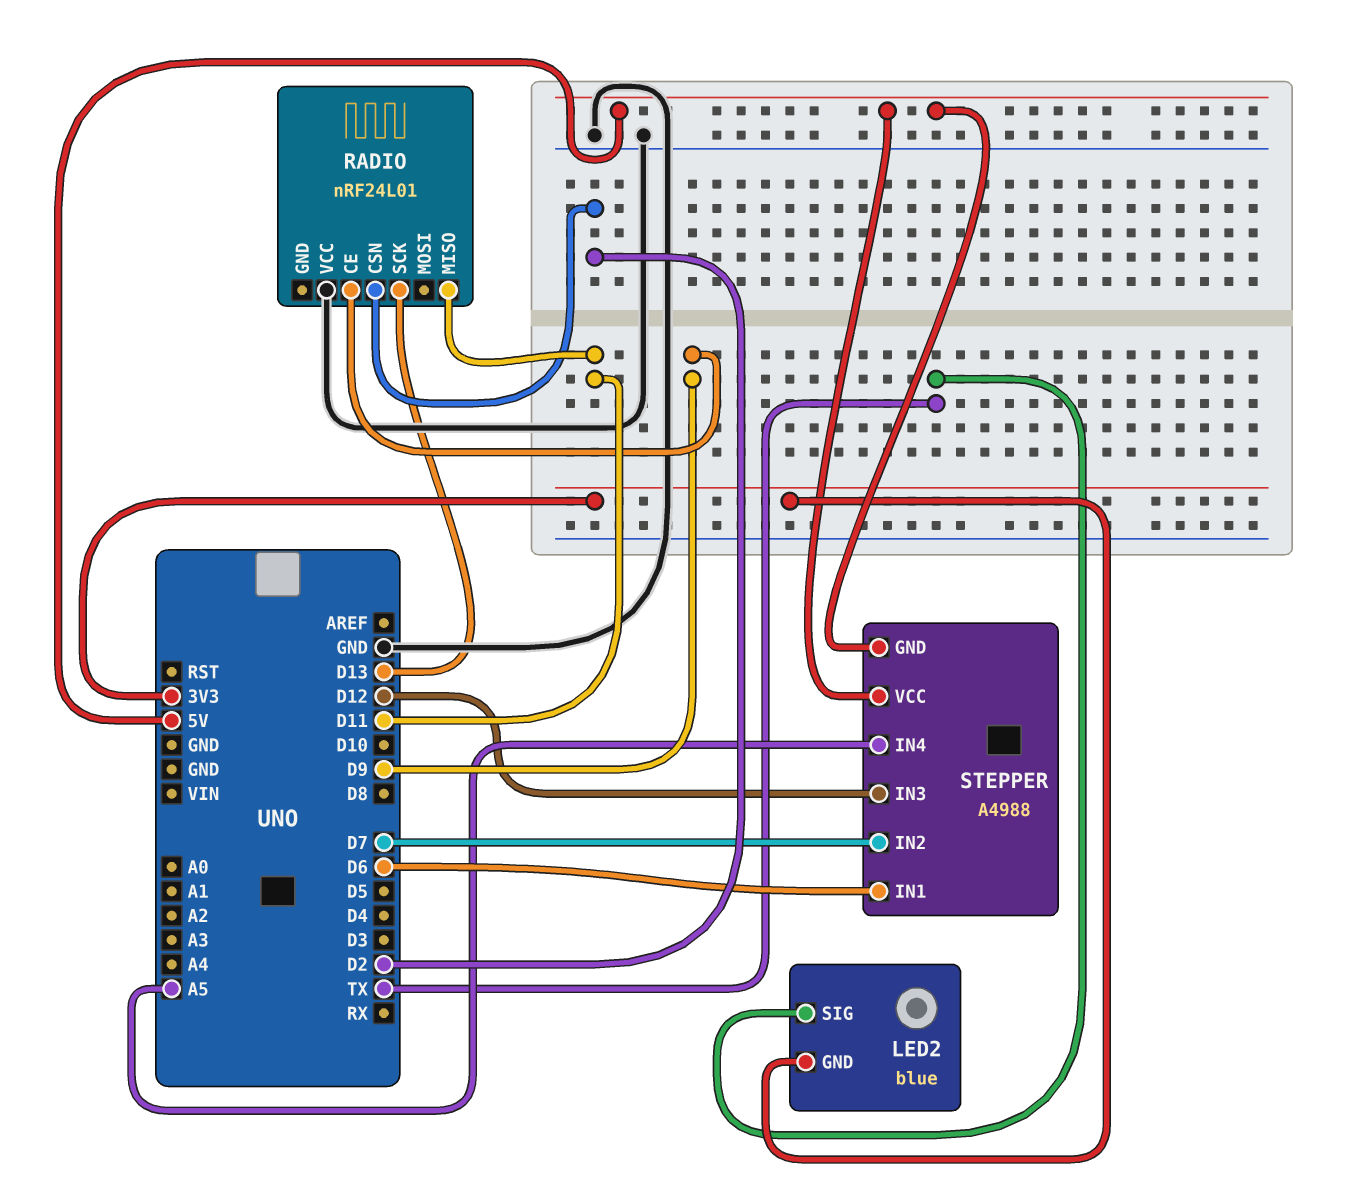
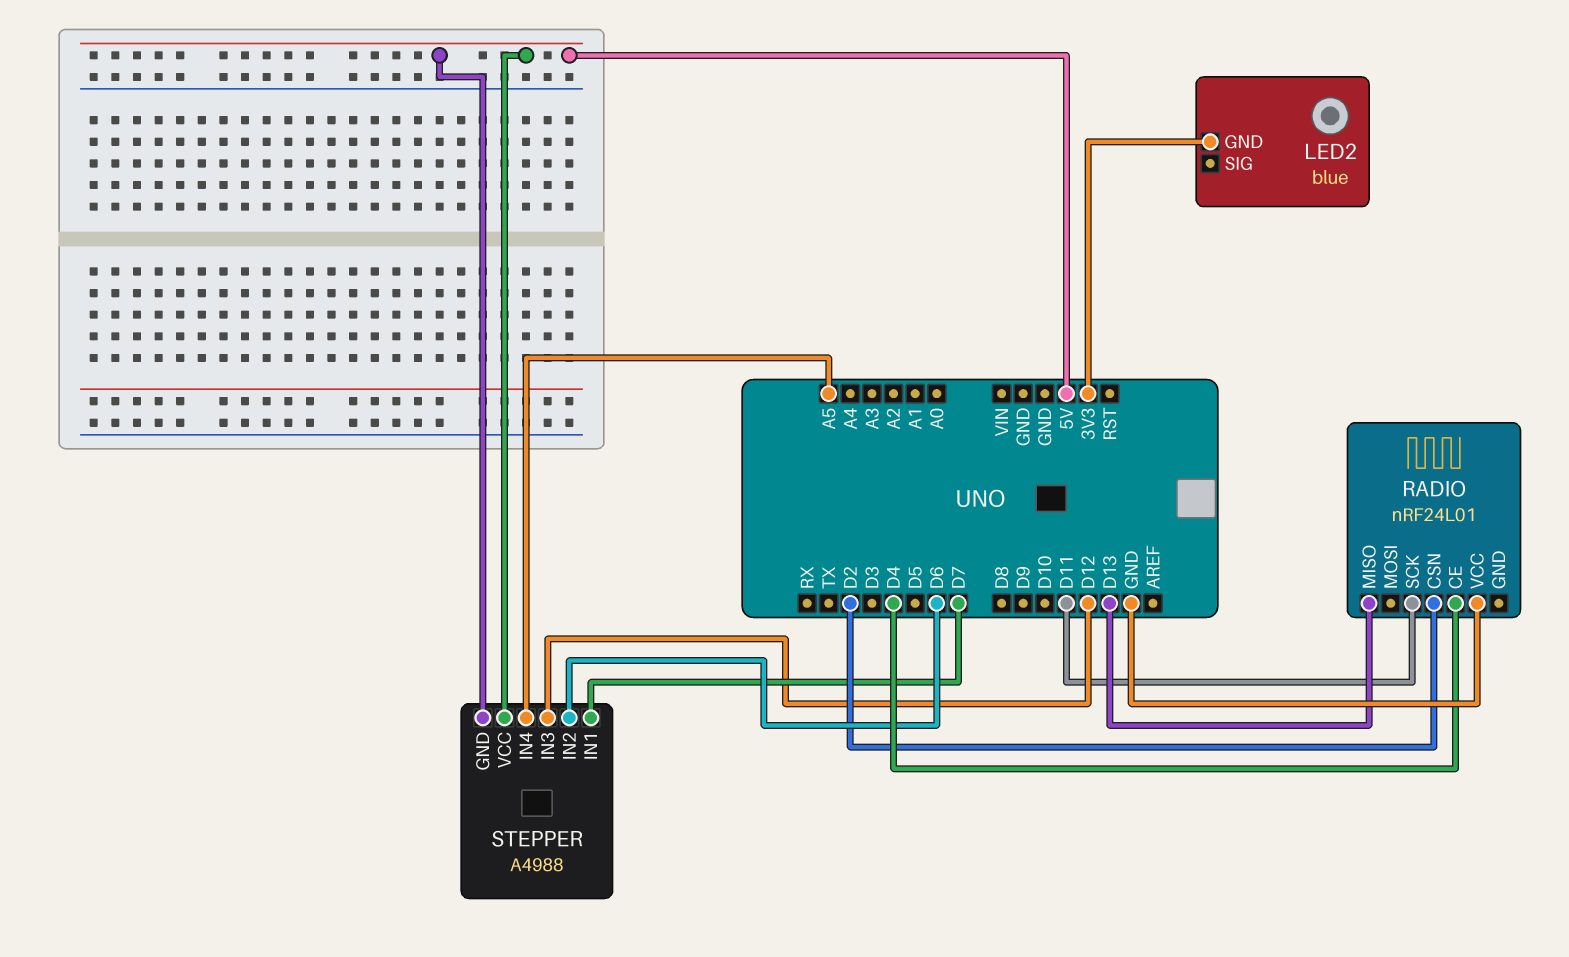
LED2 pin SIG: TX -> none
RADIO pin CE: D9 -> D4
RADIO pin MISO: D11 -> D13
RADIO pin SCK: D13 -> D11
STEPPER pin IN1: D6 -> D7
STEPPER pin IN2: D7 -> D6

